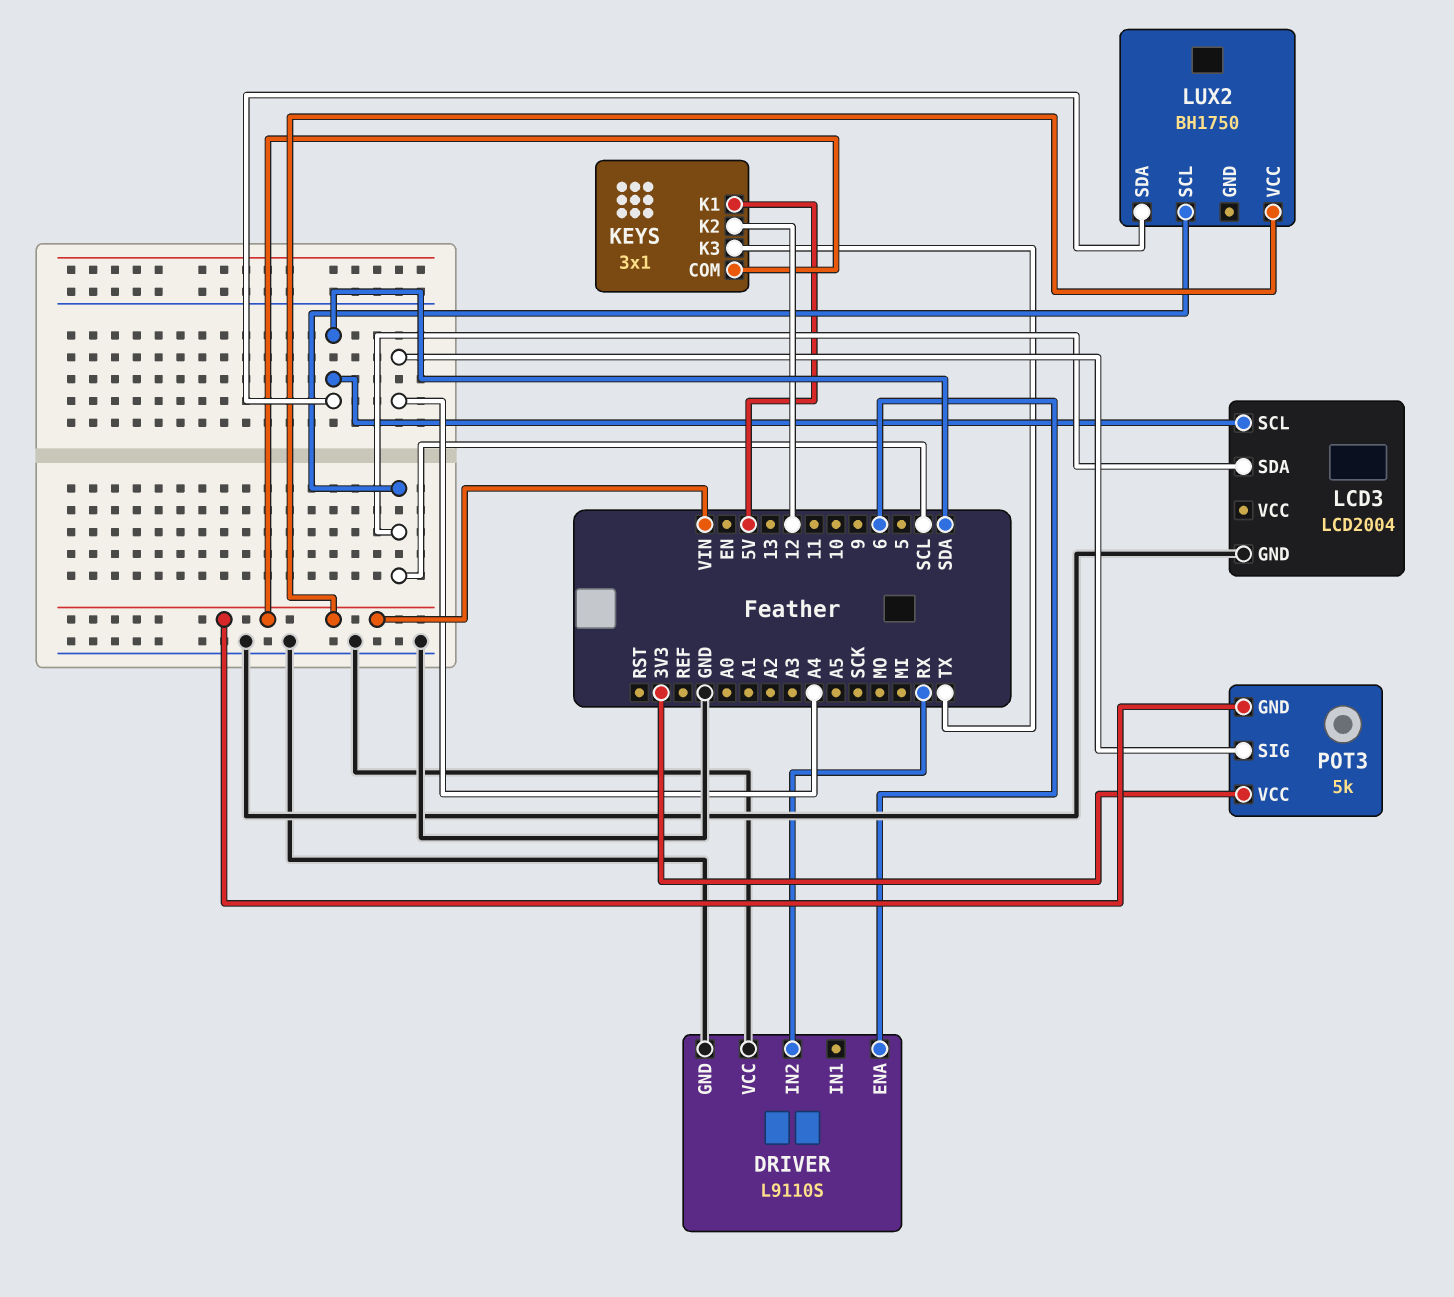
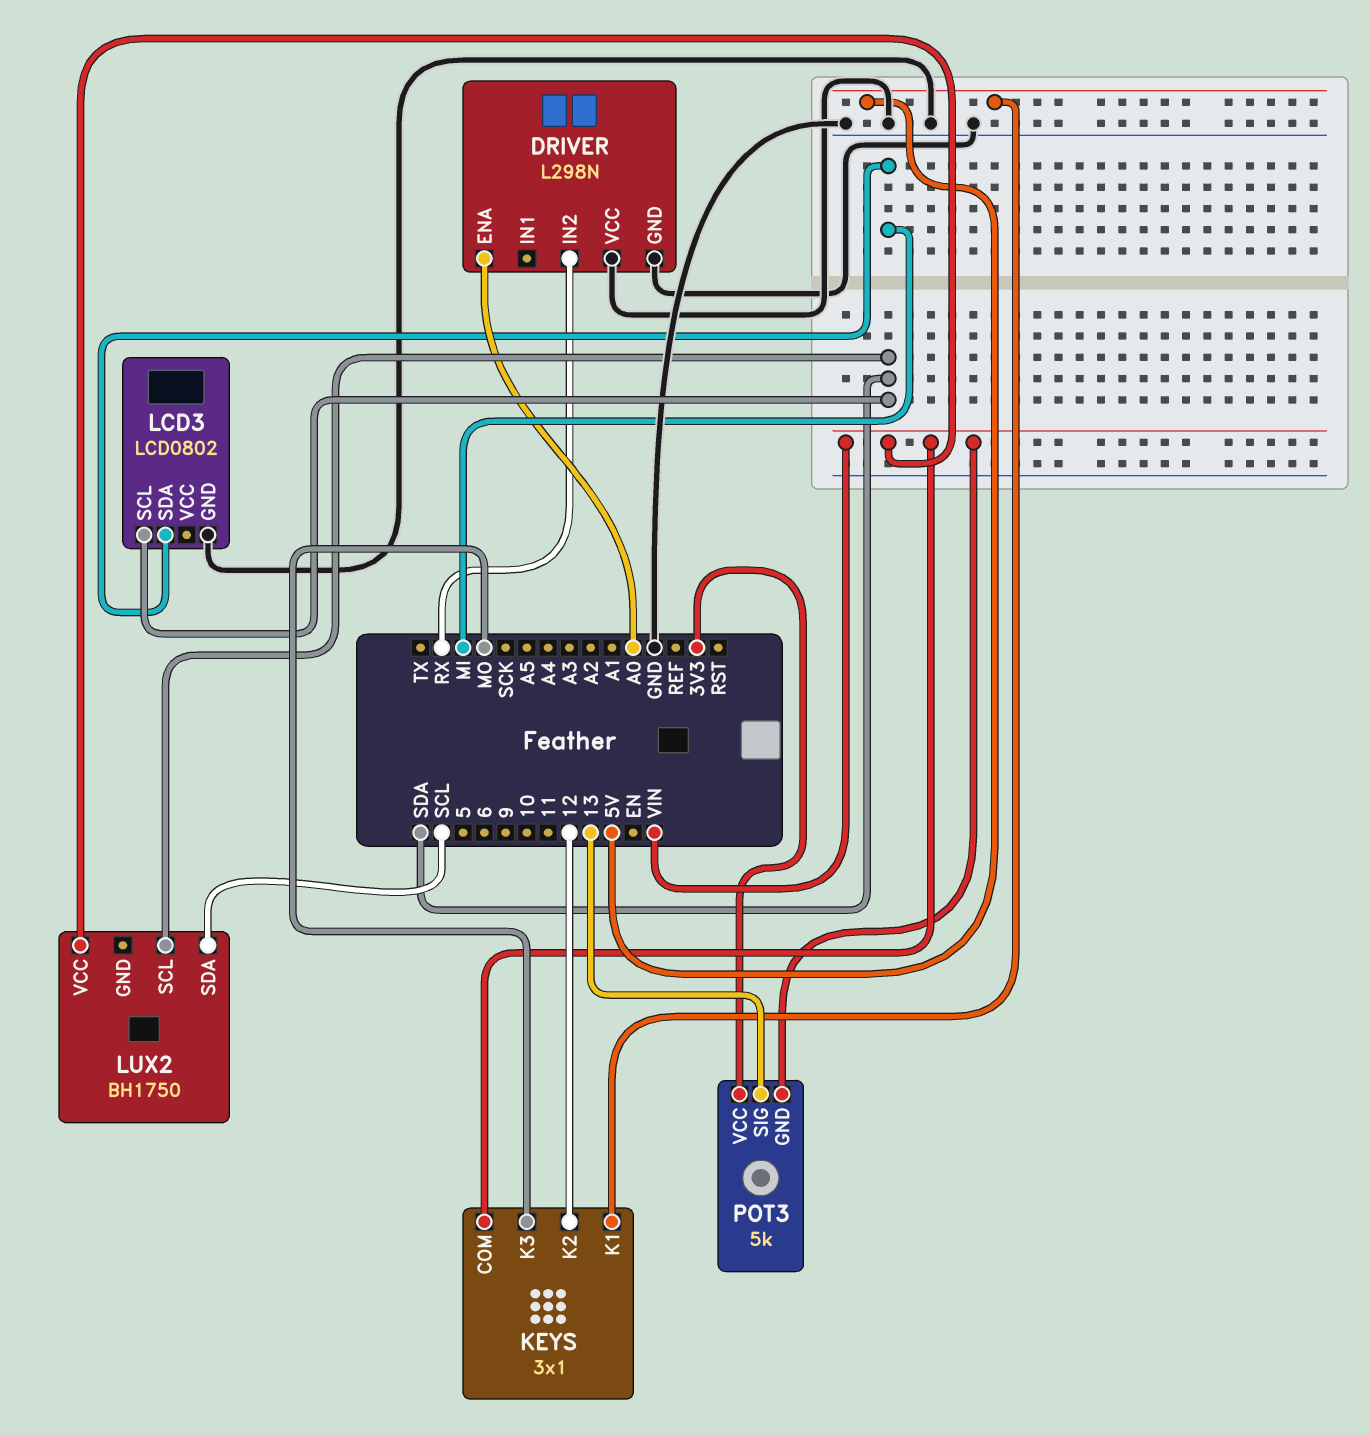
DRIVER: L9110S -> L298N
DRIVER pin ENA: 6 -> A0
KEYS pin K3: TX -> MO
LCD3: LCD2004 -> LCD0802
LCD3 pin SDA: SCL -> MI
LUX2 pin SCL: SCL -> SDA
LUX2 pin SDA: SDA -> SCL
POT3 pin SIG: A4 -> 13

